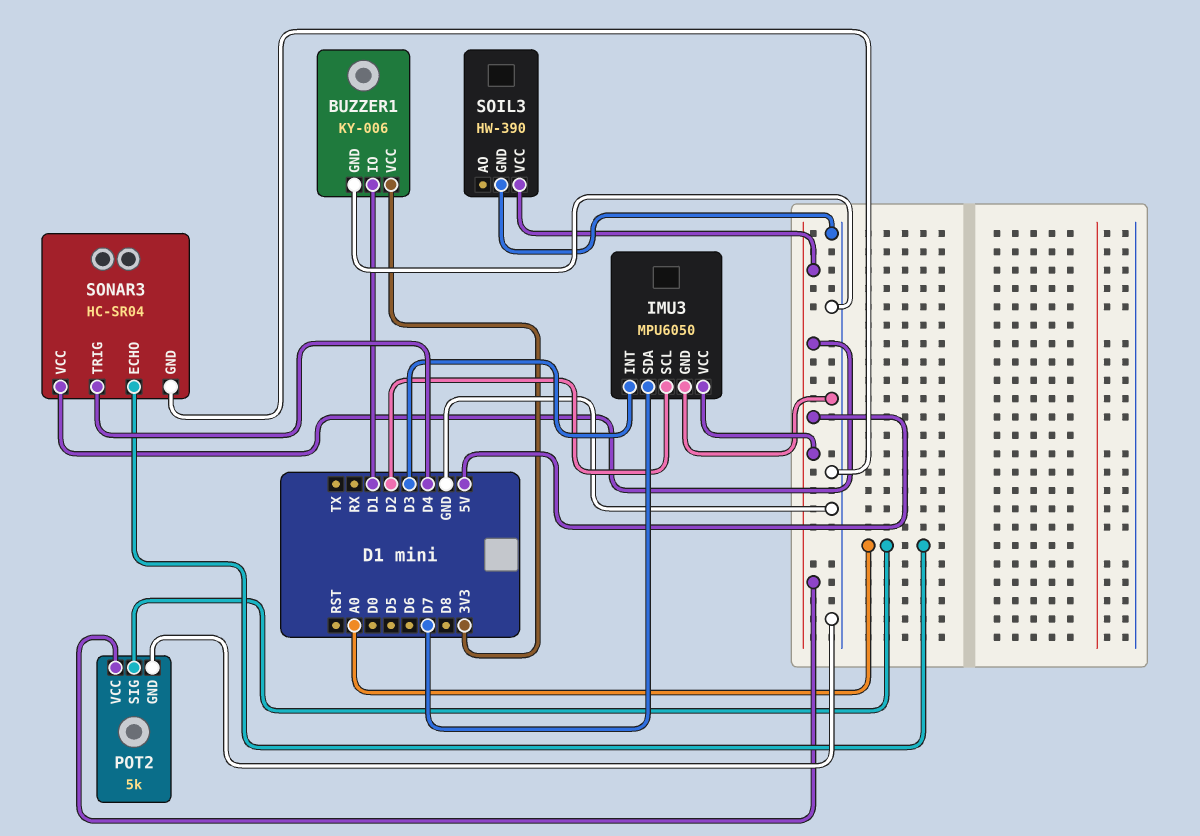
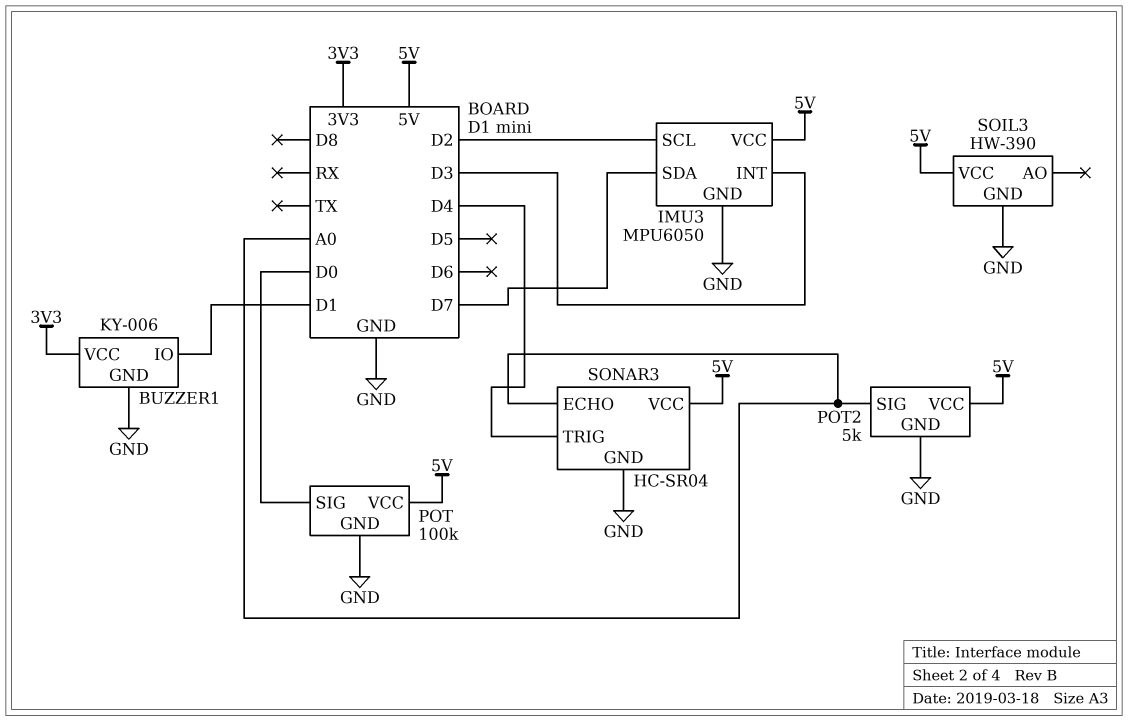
POT: none -> 100k
POT pin GND: none -> GND
POT pin SIG: none -> D0
POT pin VCC: none -> 5V

